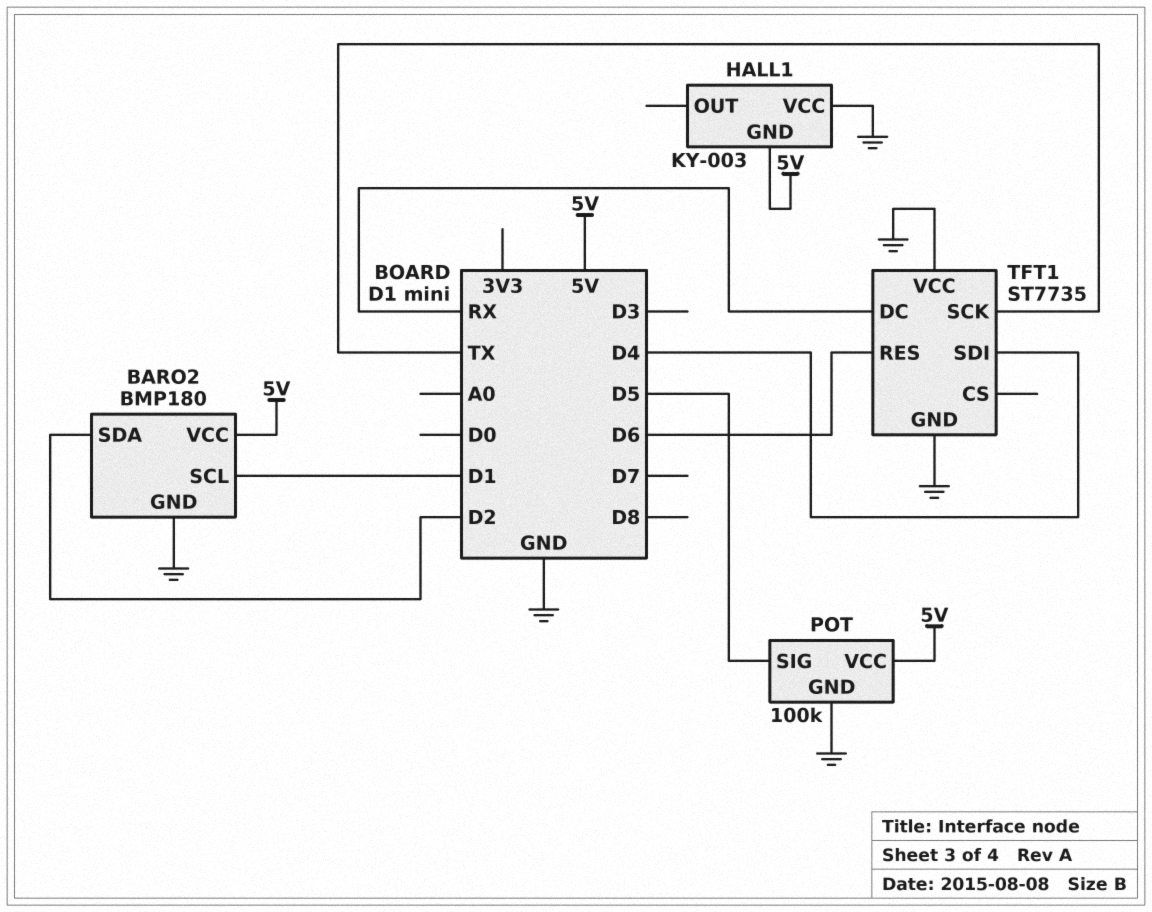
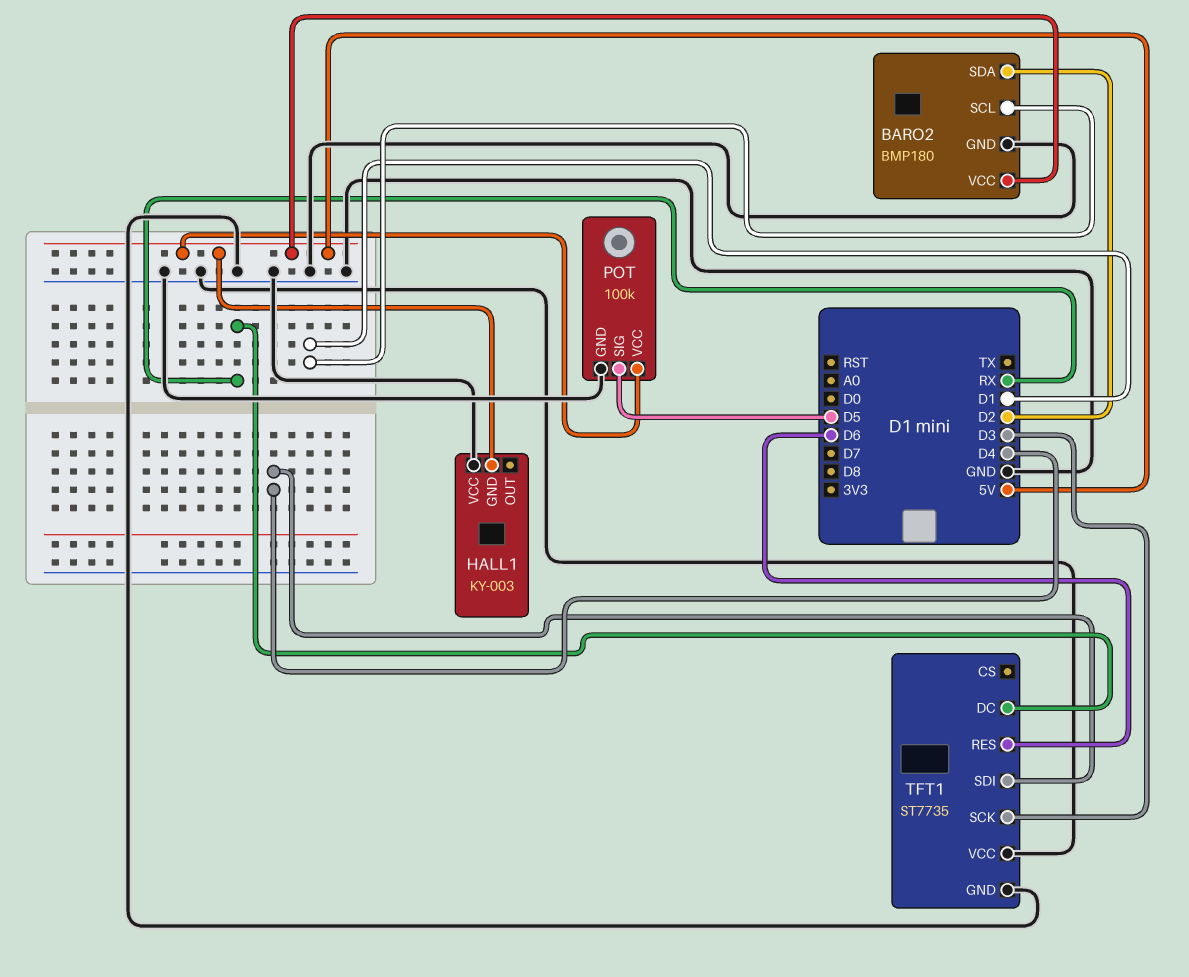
TFT1 pin SCK: TX -> D3

